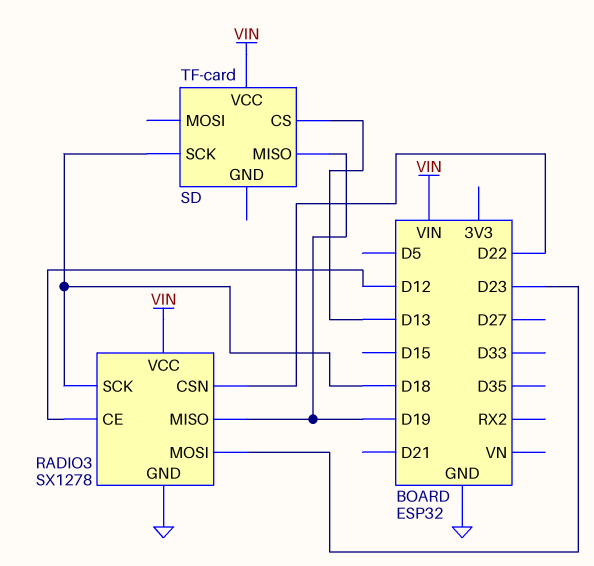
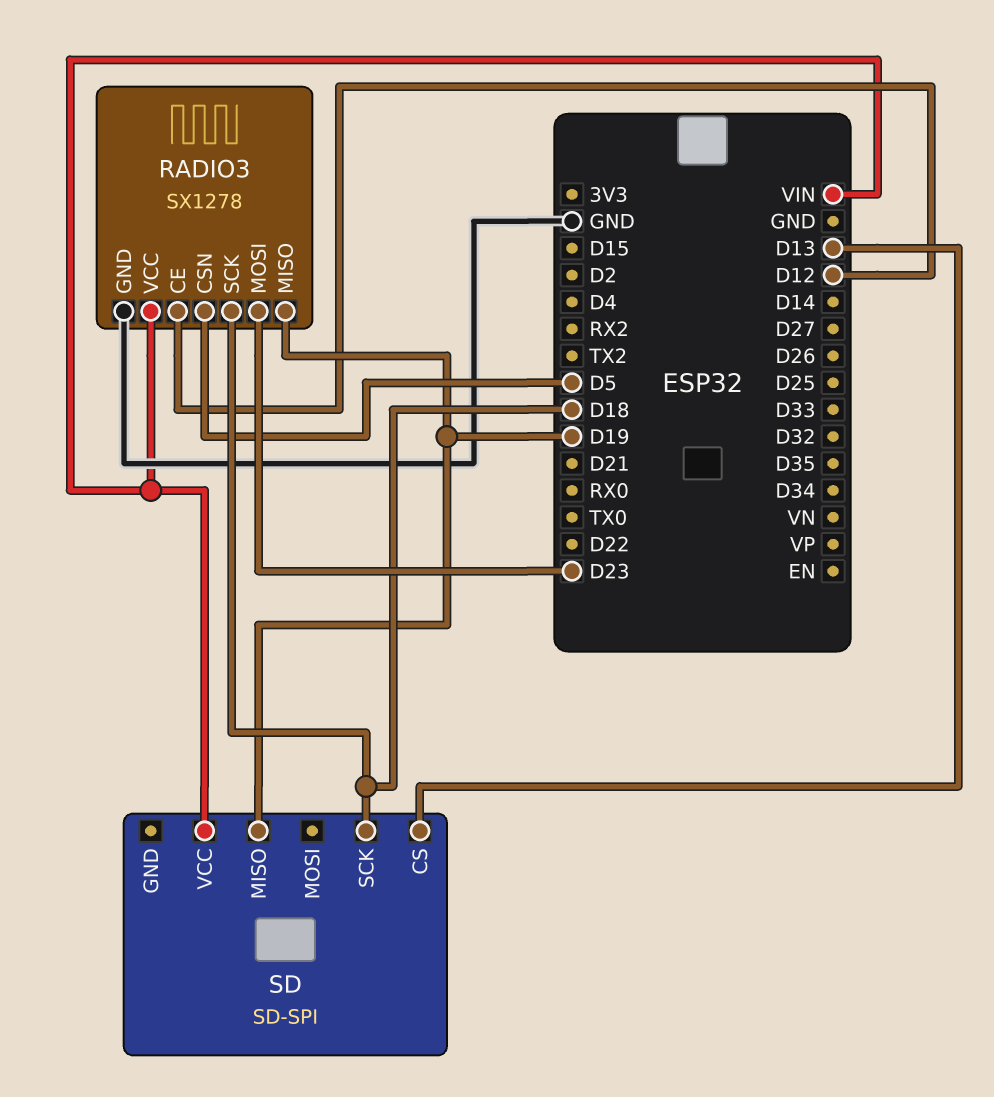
RADIO3 pin CSN: D22 -> D5
SD: TF-card -> SD-SPI

